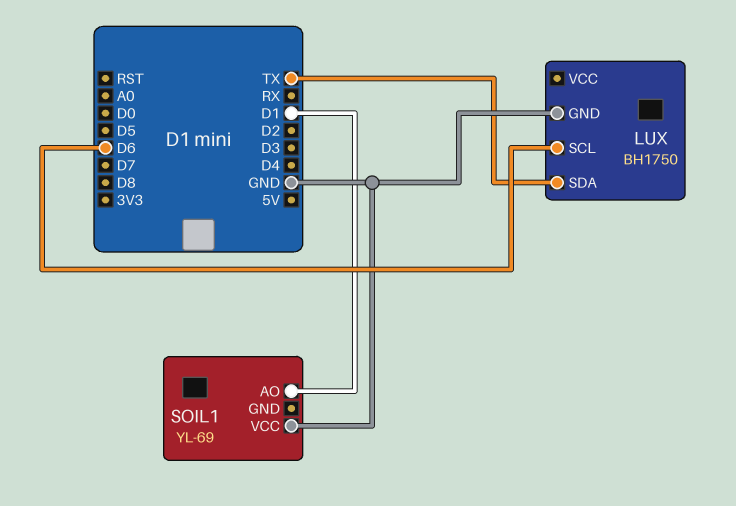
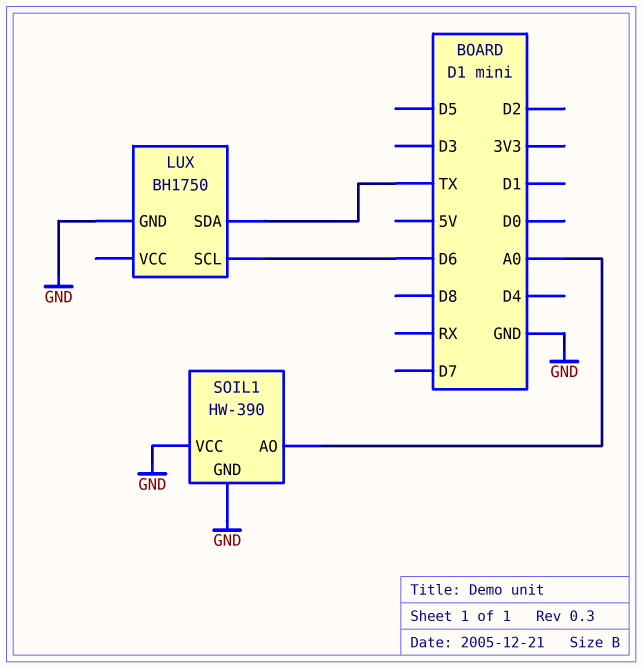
SOIL1: YL-69 -> HW-390
SOIL1 pin AO: D1 -> A0
SOIL1 pin GND: none -> GND

